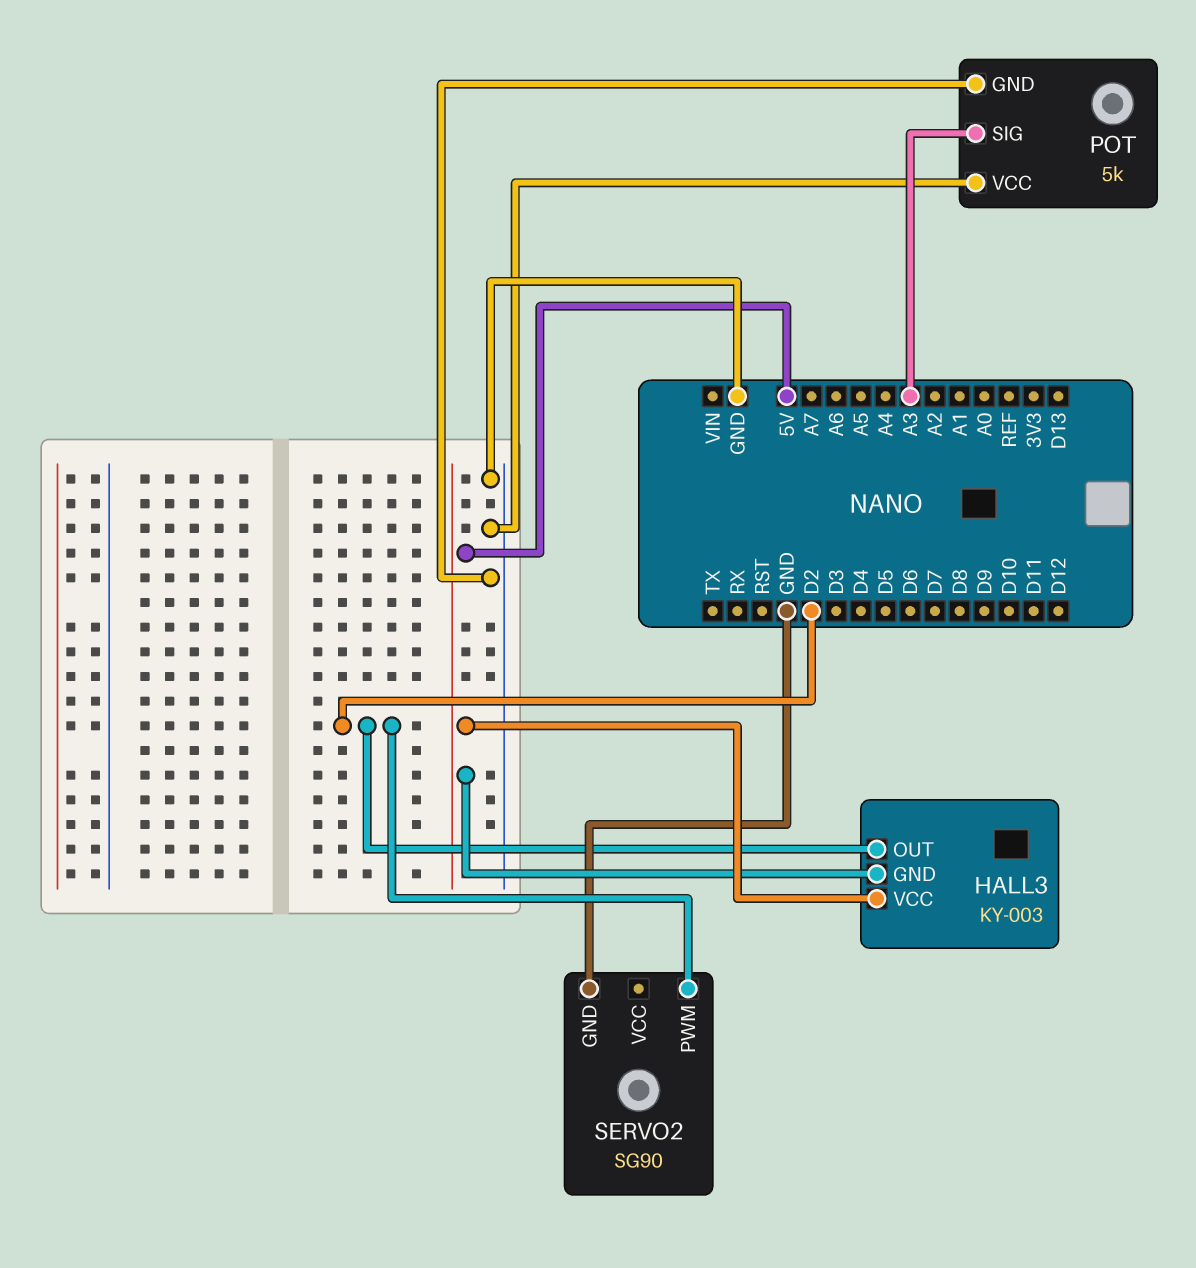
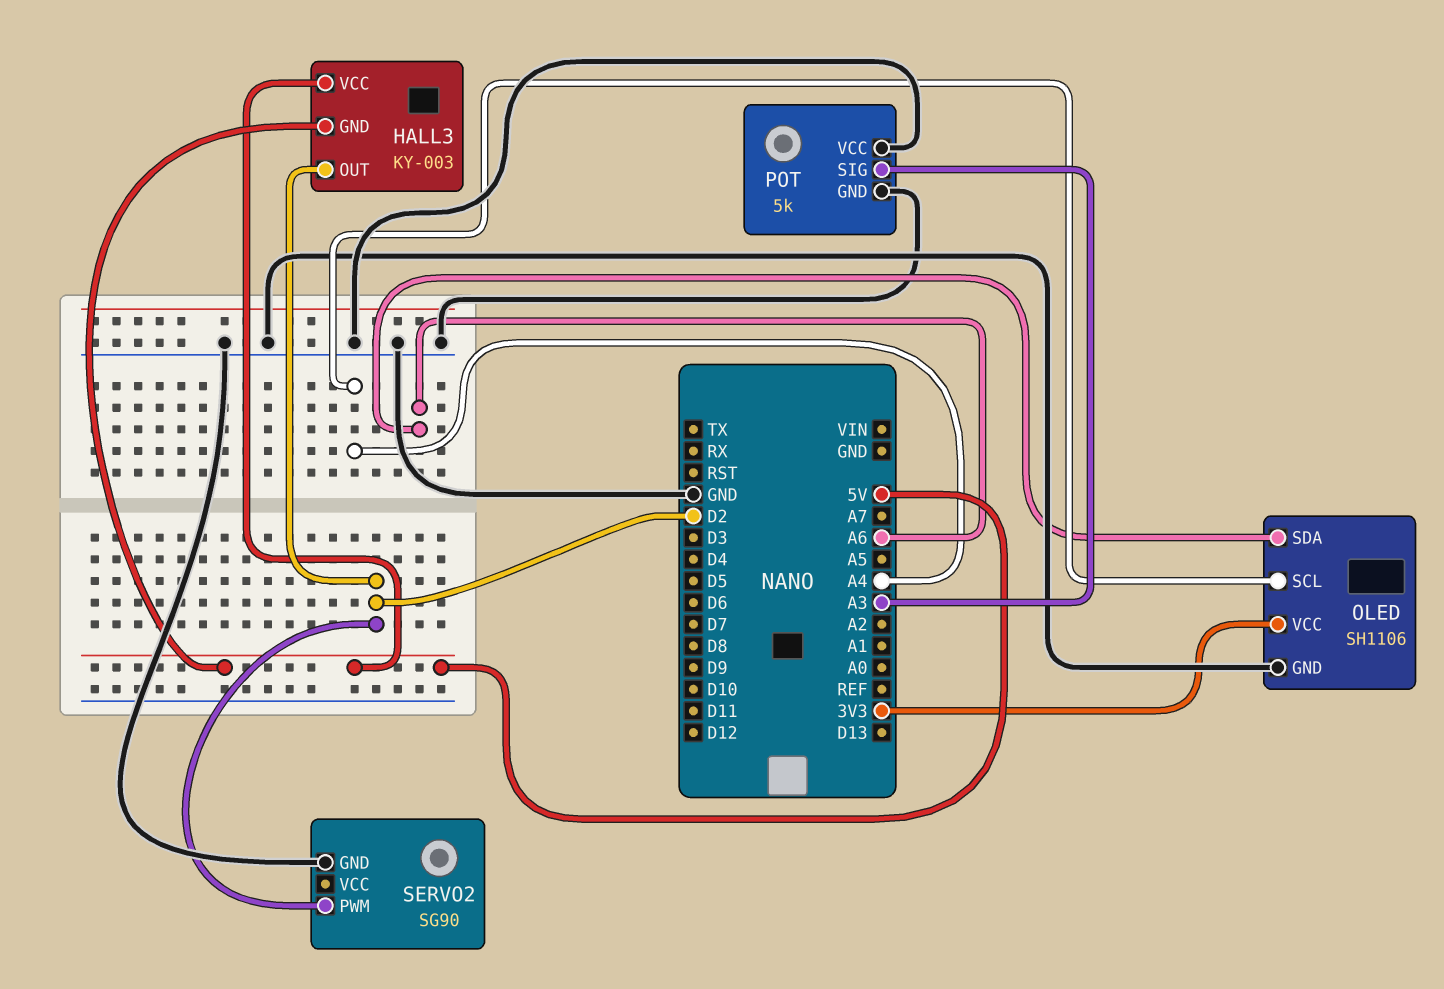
OLED: none -> SH1106
OLED pin GND: none -> GND
OLED pin SCL: none -> A4
OLED pin SDA: none -> A6
OLED pin VCC: none -> 3V3

